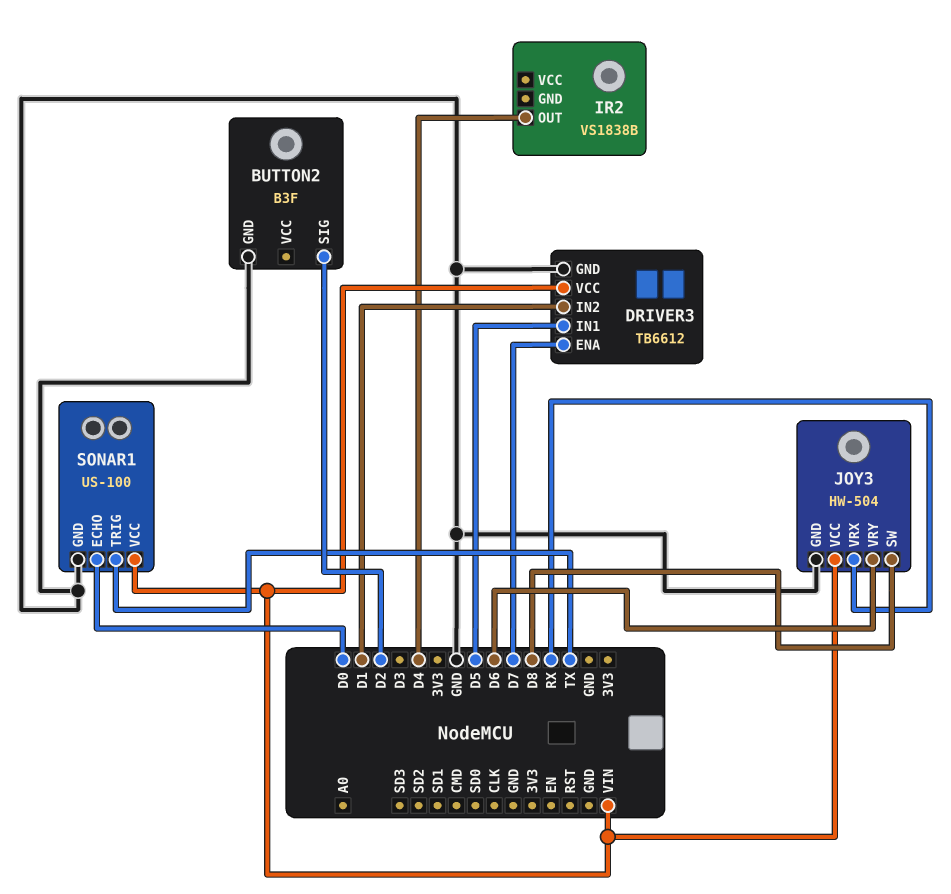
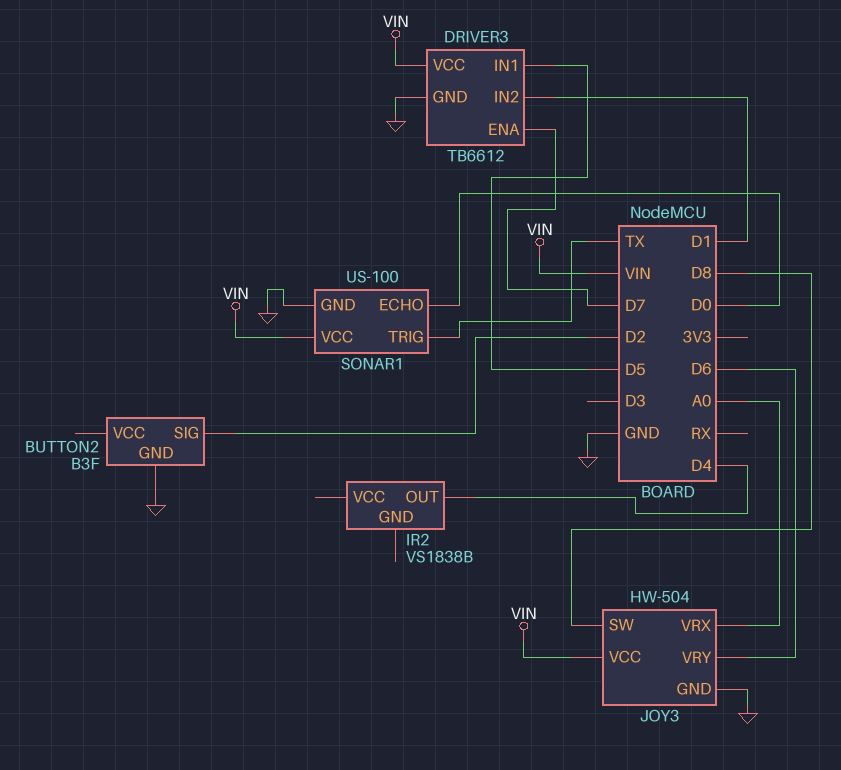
JOY3 pin VRX: RX -> A0

